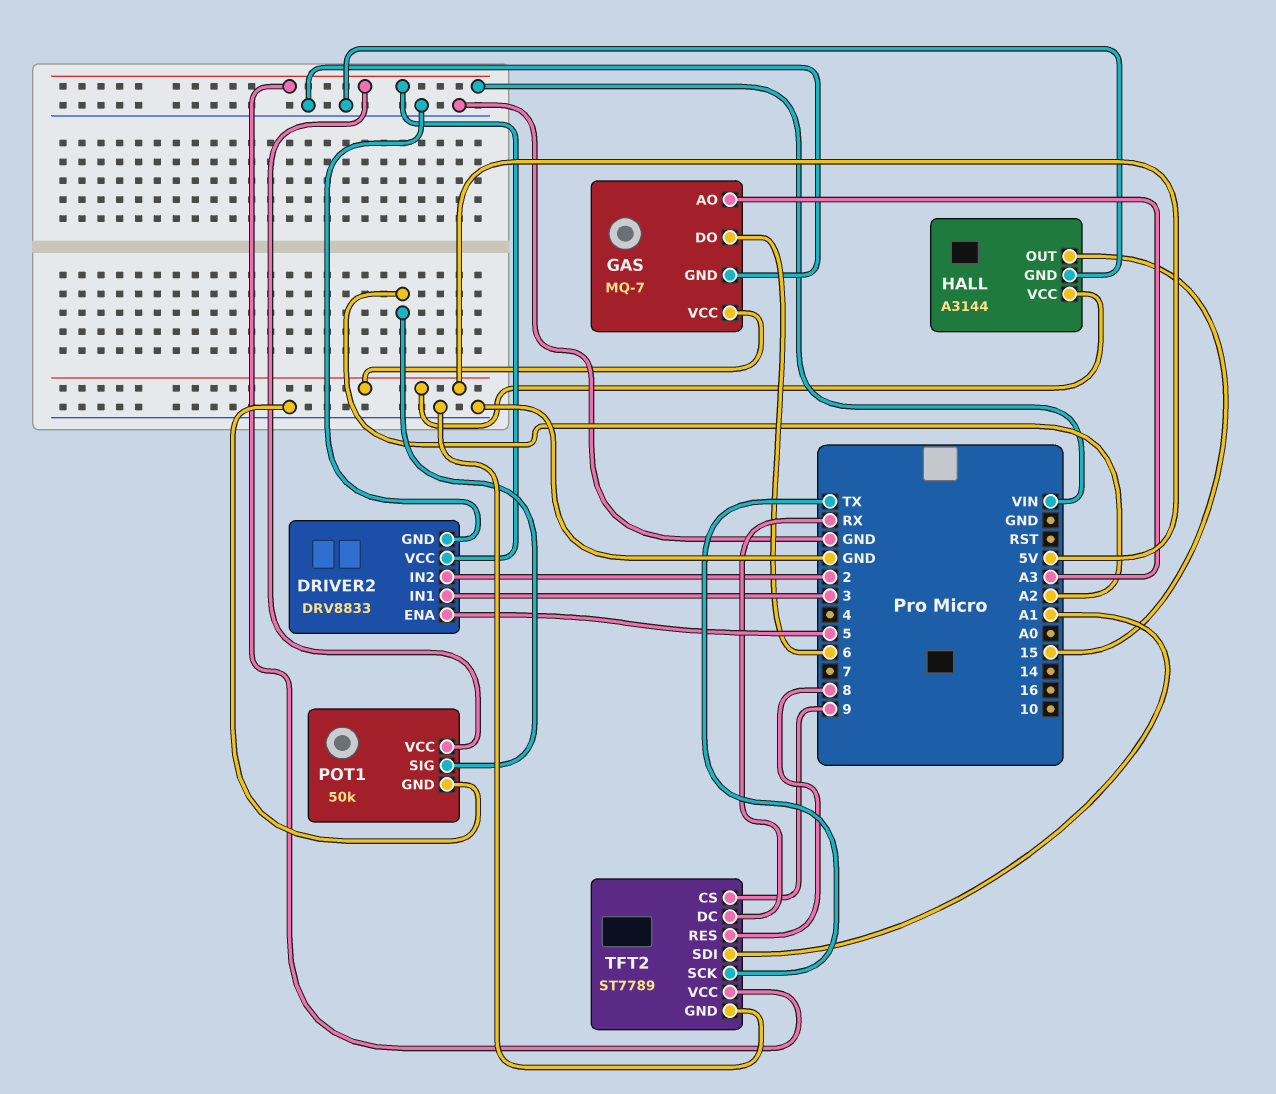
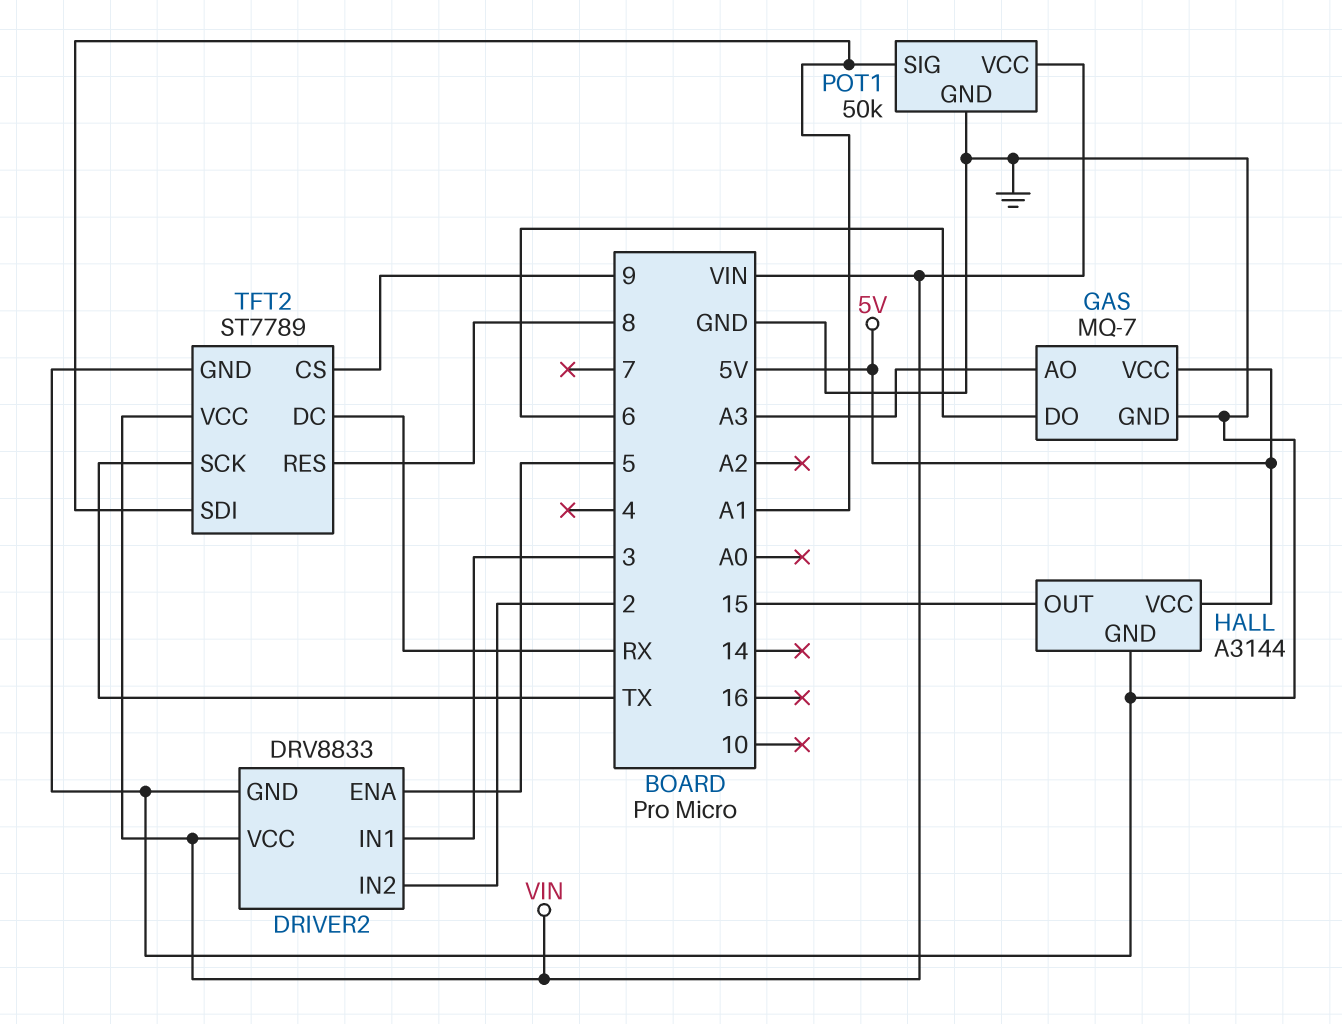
POT1 pin SIG: A2 -> A1

